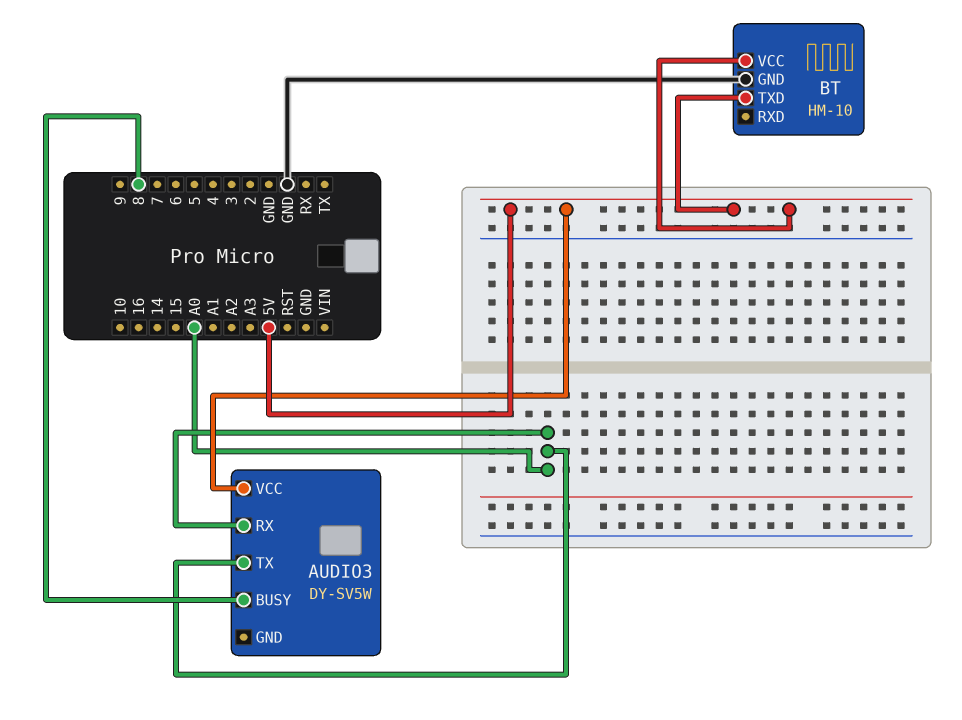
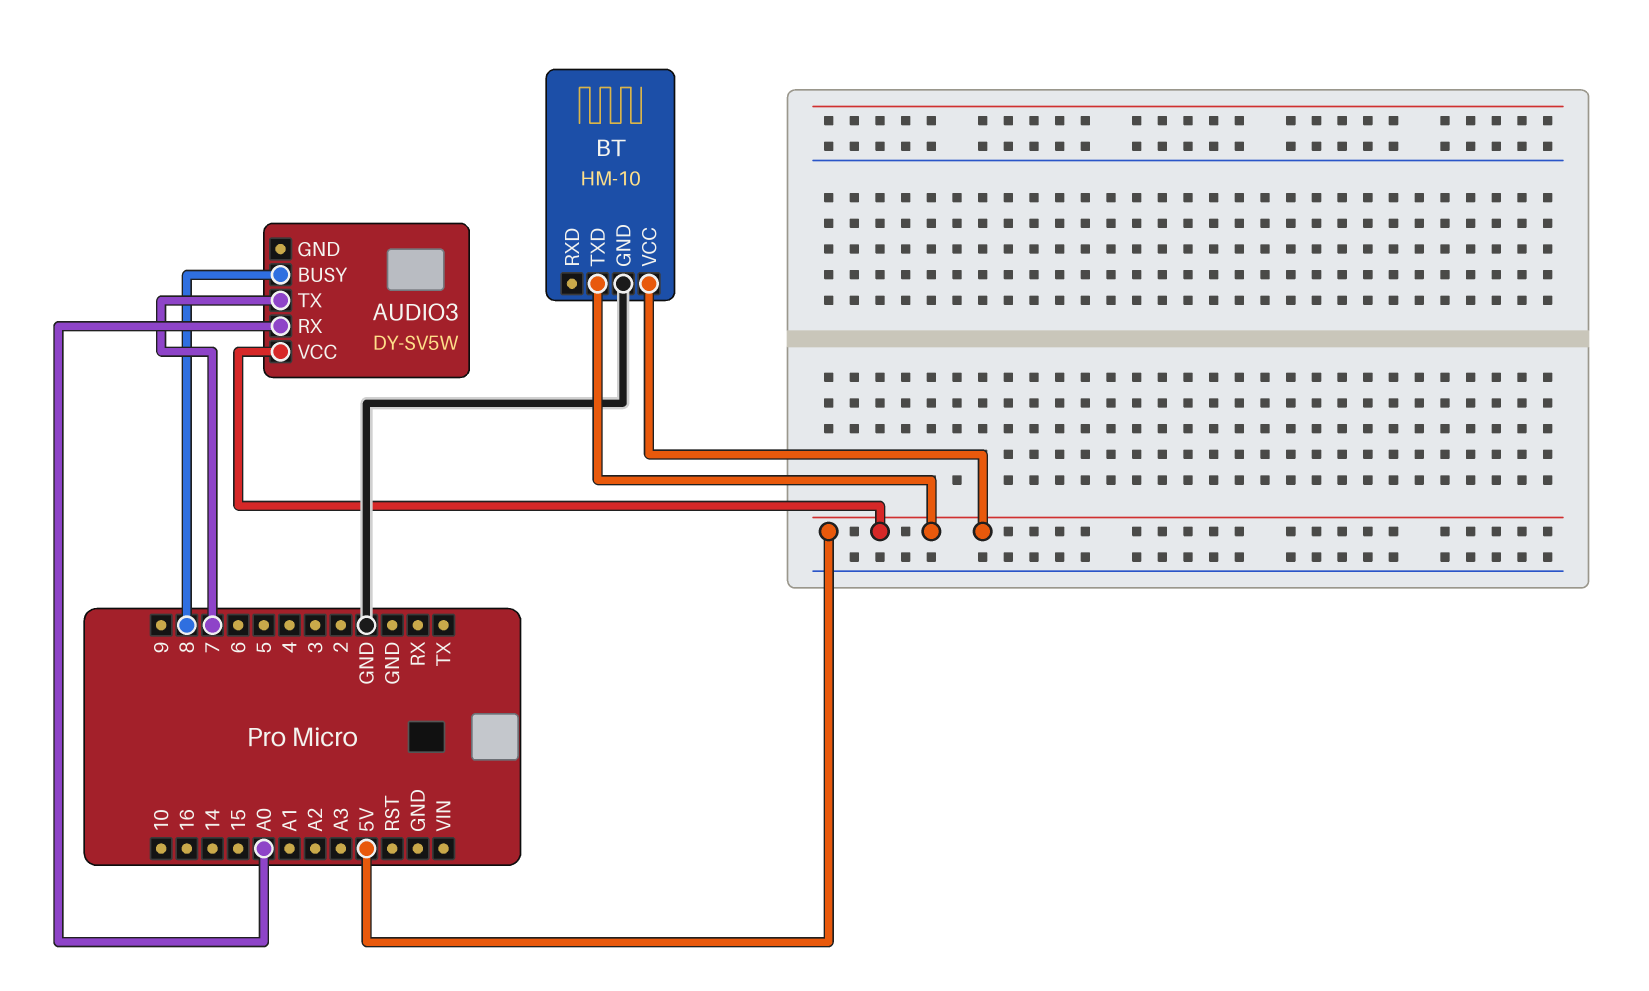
AUDIO3 pin TX: A0 -> 7

